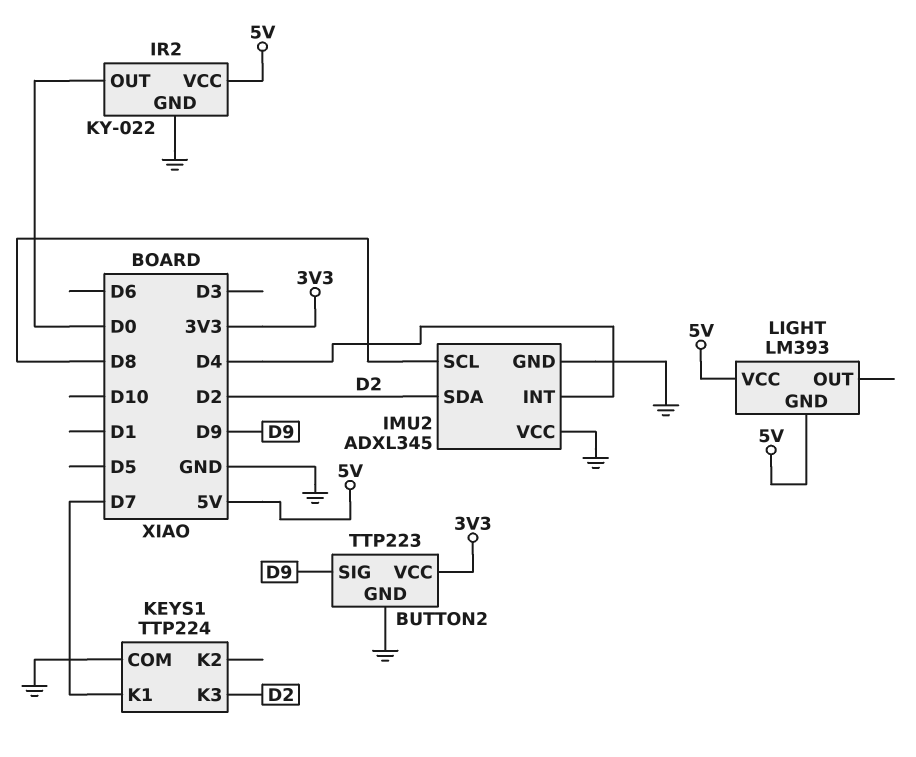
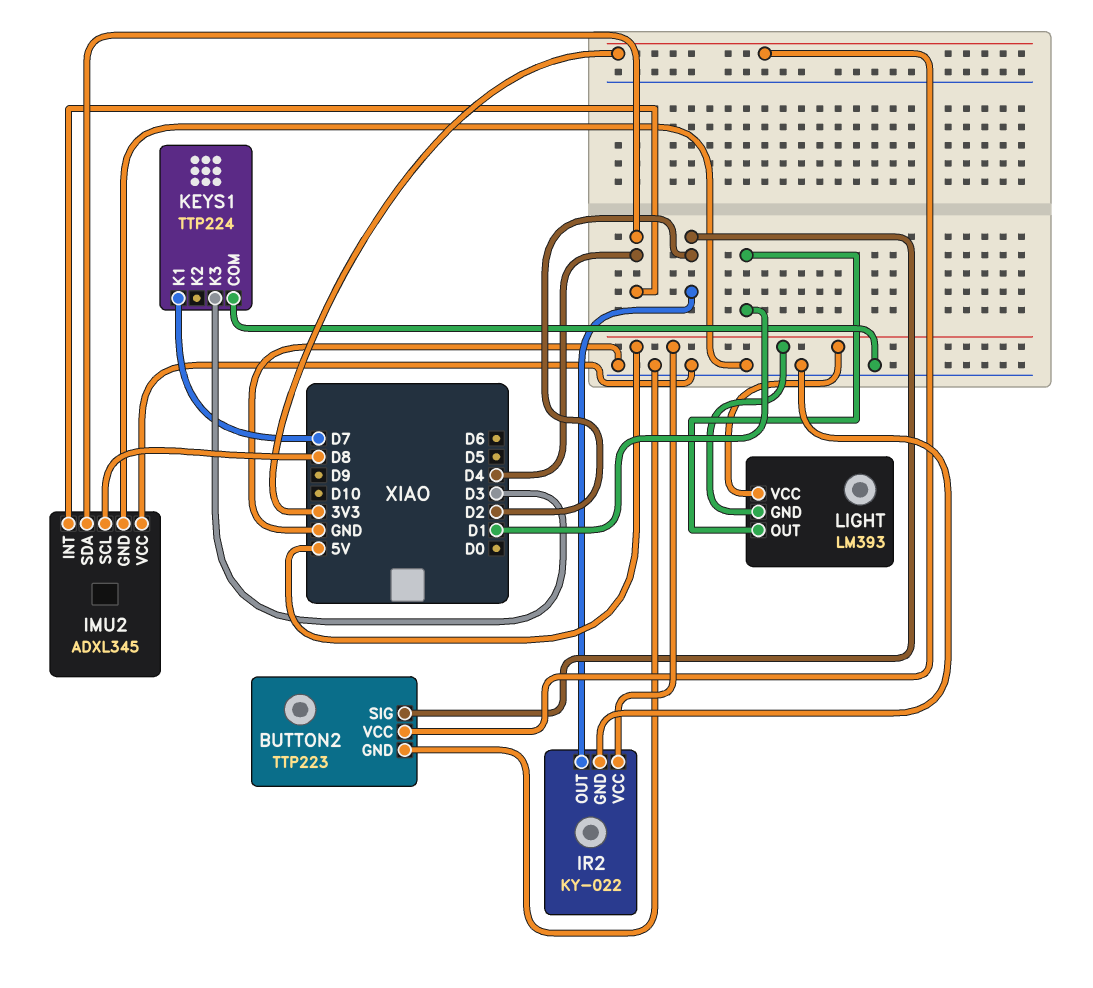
BUTTON2 pin SIG: D9 -> D2
IMU2 pin SDA: D2 -> D4
IR2 pin OUT: D0 -> D2
KEYS1 pin K3: D2 -> D3
LIGHT pin OUT: none -> D1

